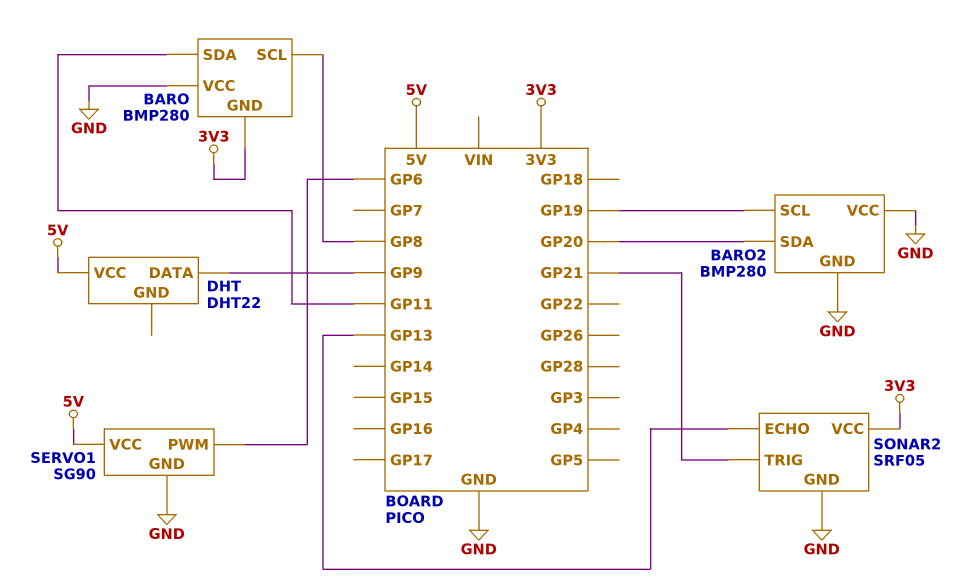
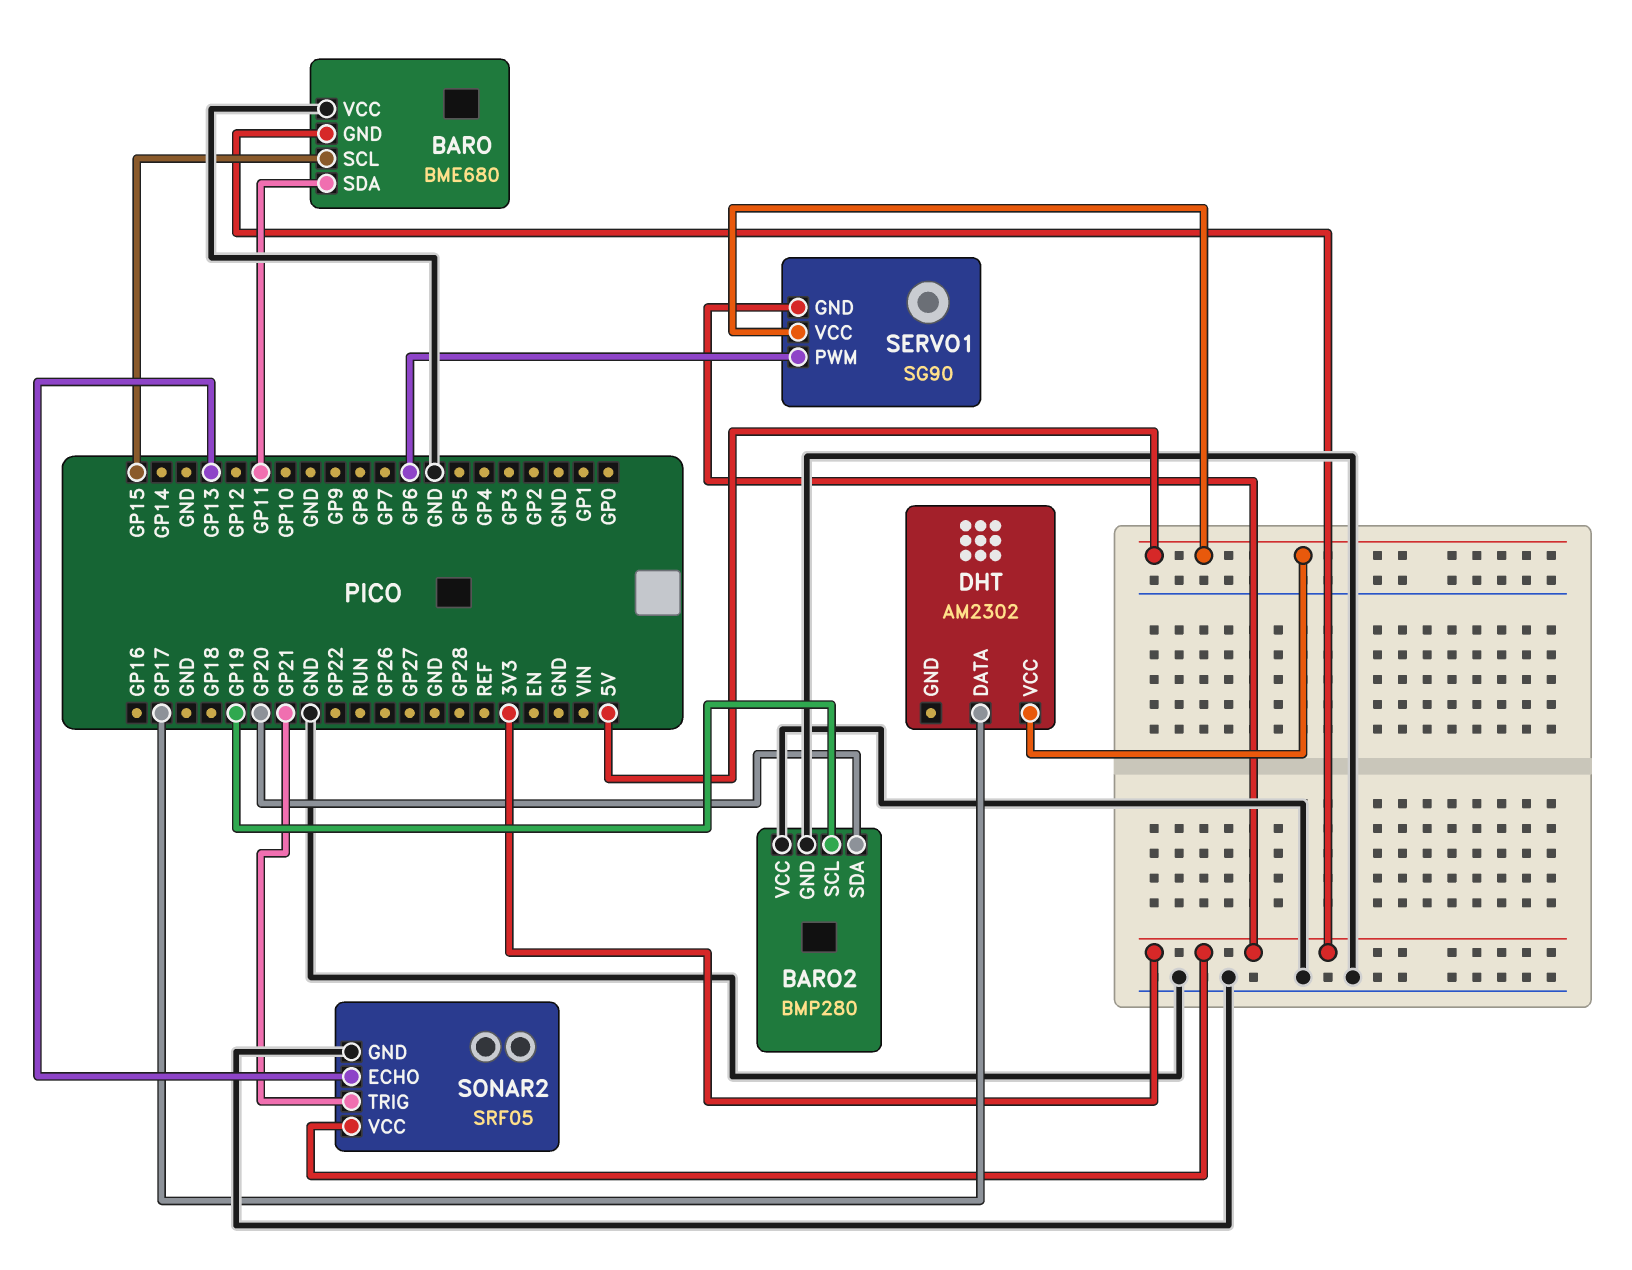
BARO: BMP280 -> BME680
BARO pin SCL: GP8 -> GP15
DHT: DHT22 -> AM2302
DHT pin DATA: GP9 -> GP17
SERVO1 pin GND: GND -> 3V3

